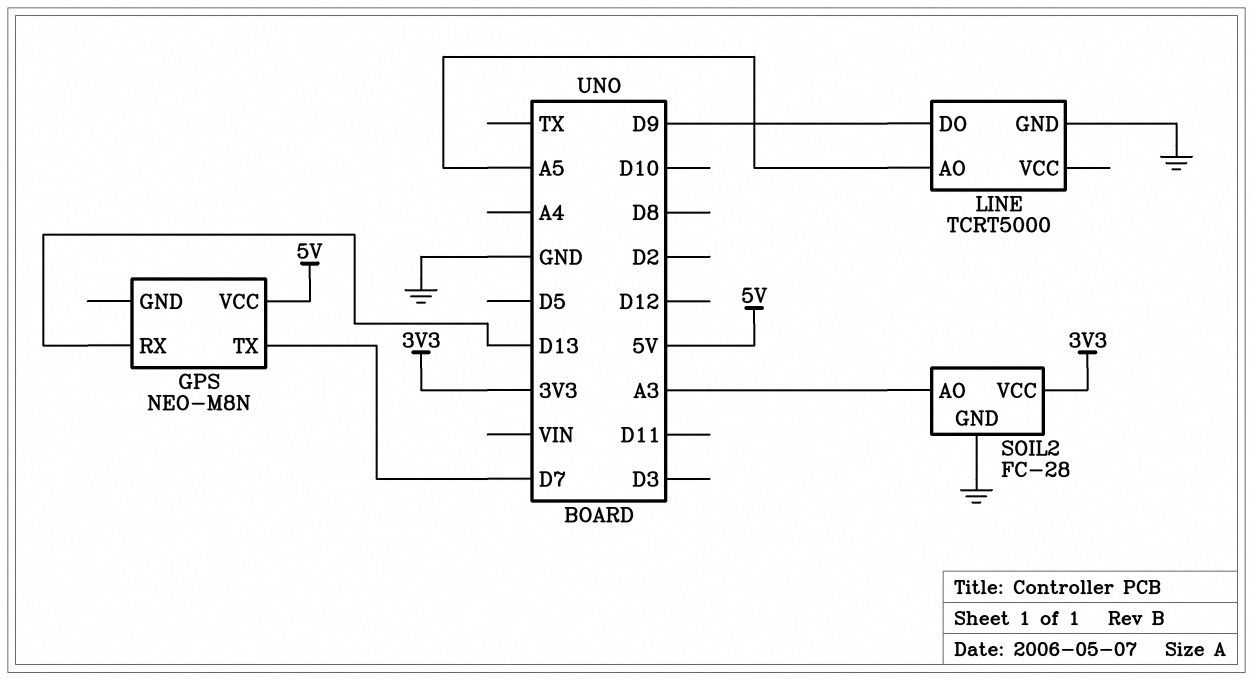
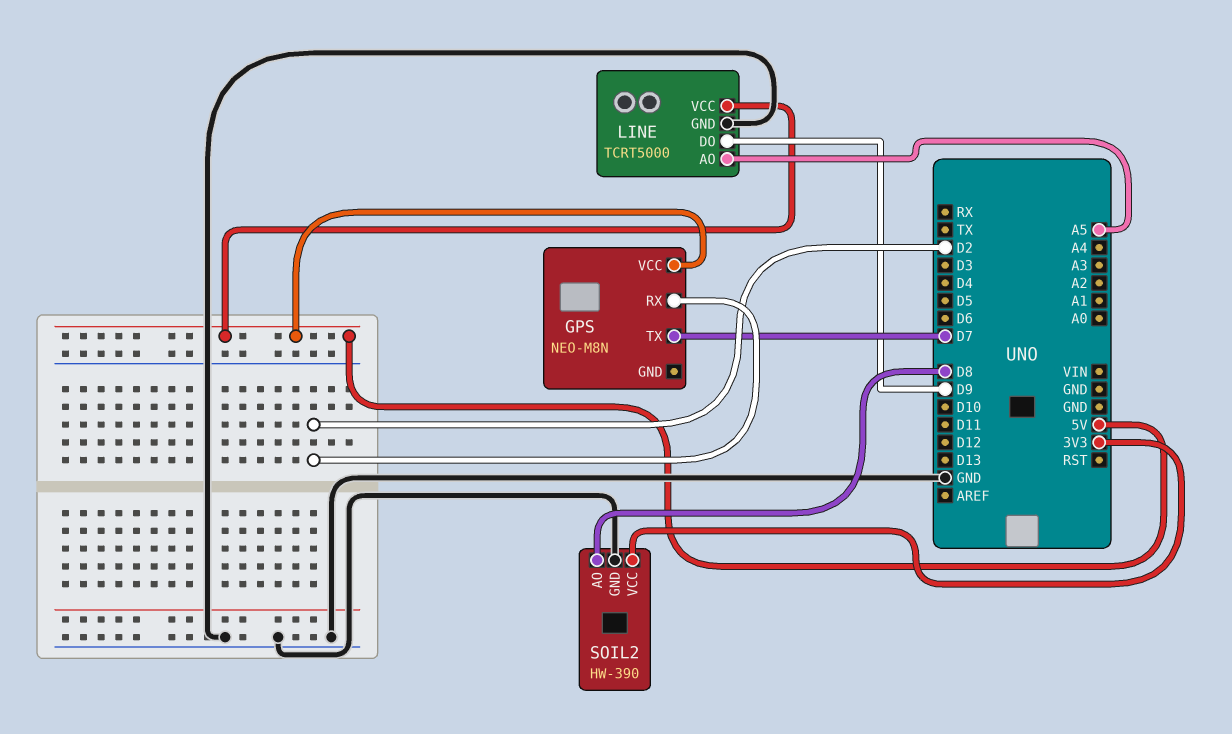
GPS pin RX: D13 -> D2
LINE pin VCC: none -> 5V
SOIL2: FC-28 -> HW-390
SOIL2 pin AO: A3 -> D8

